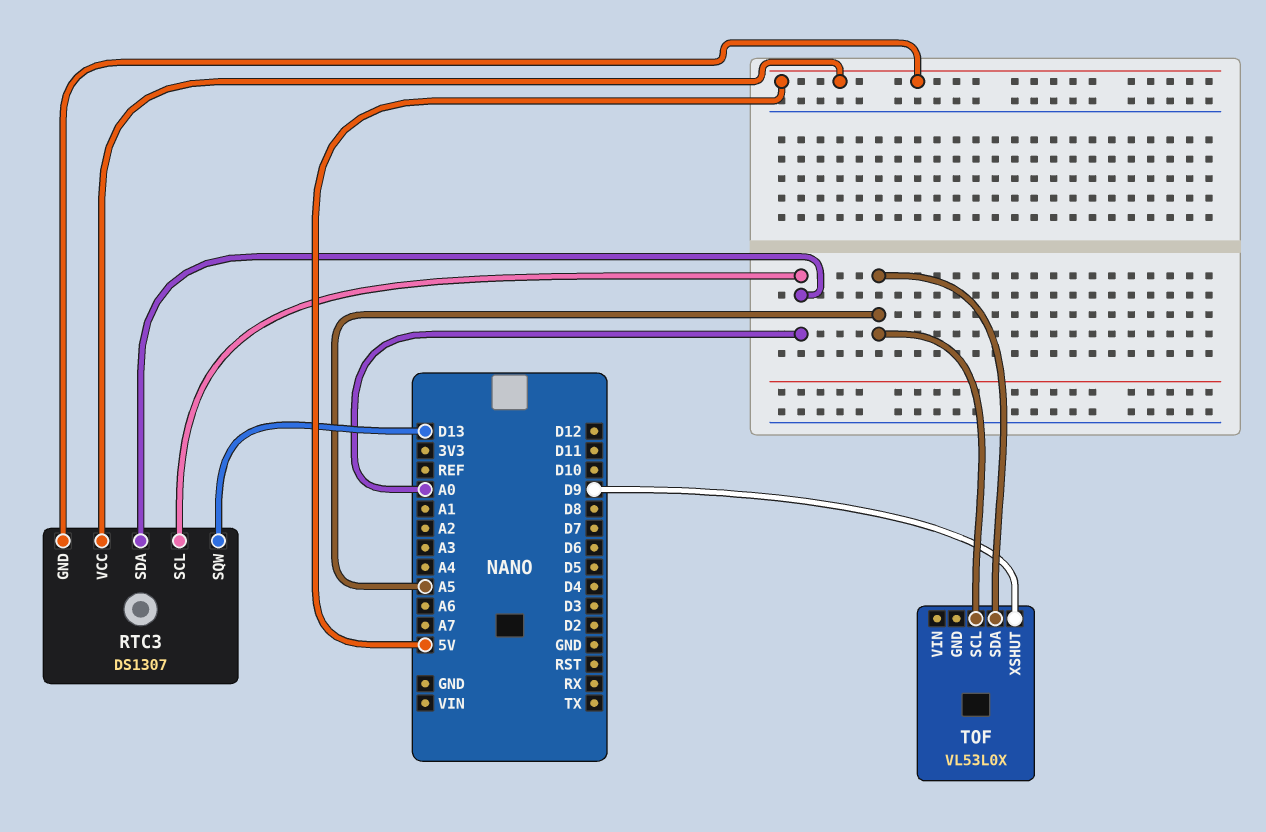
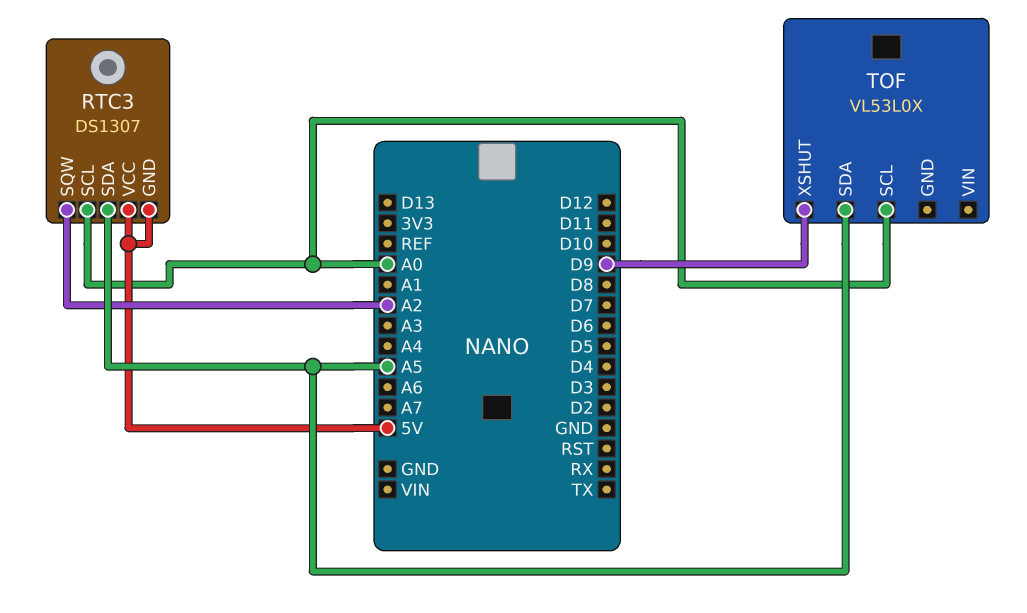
RTC3 pin SDA: A0 -> A5
RTC3 pin SQW: D13 -> A2
TOF pin SCL: A5 -> A0

